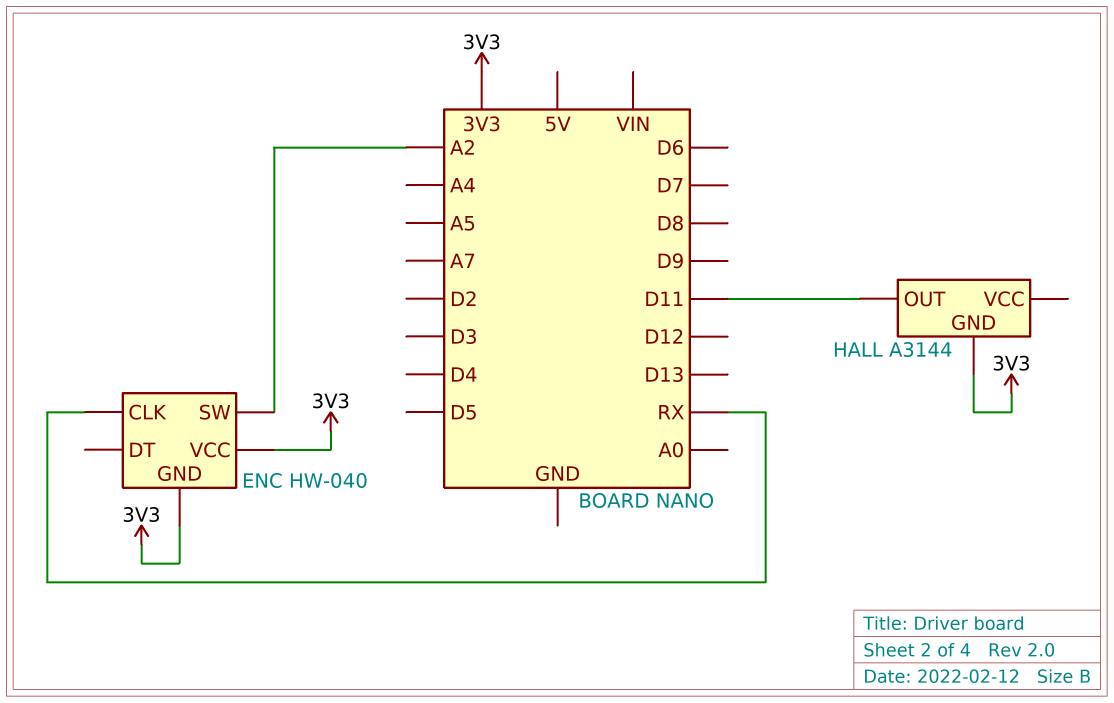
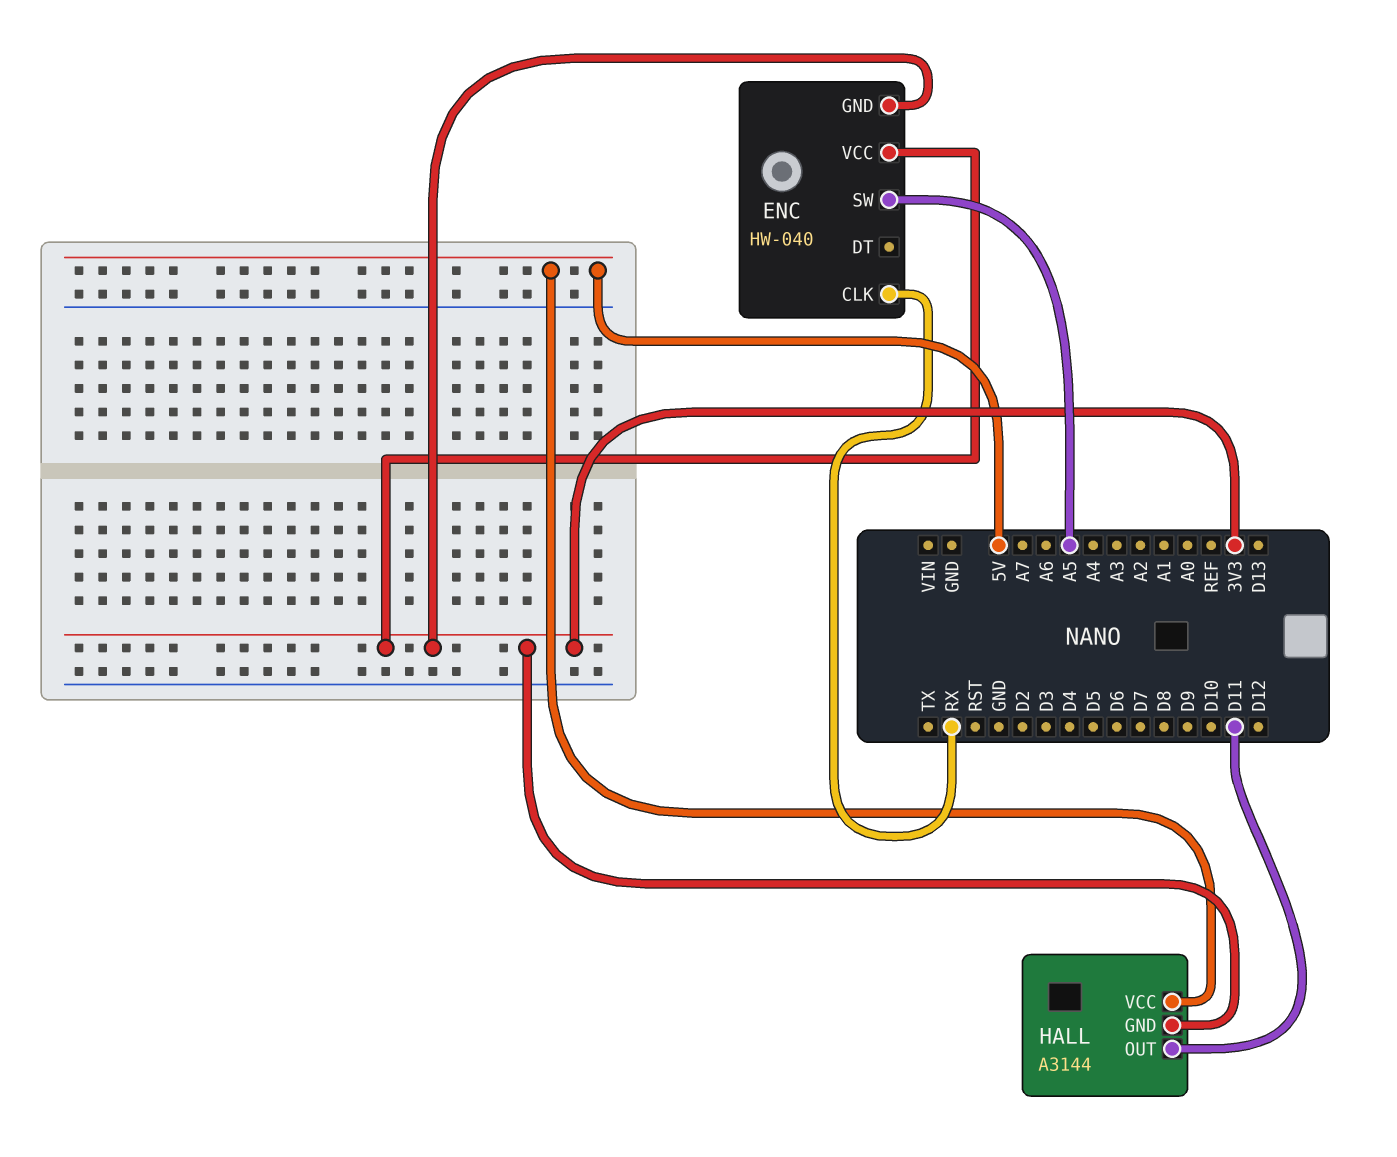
ENC pin SW: A2 -> A5
HALL pin VCC: none -> 5V

